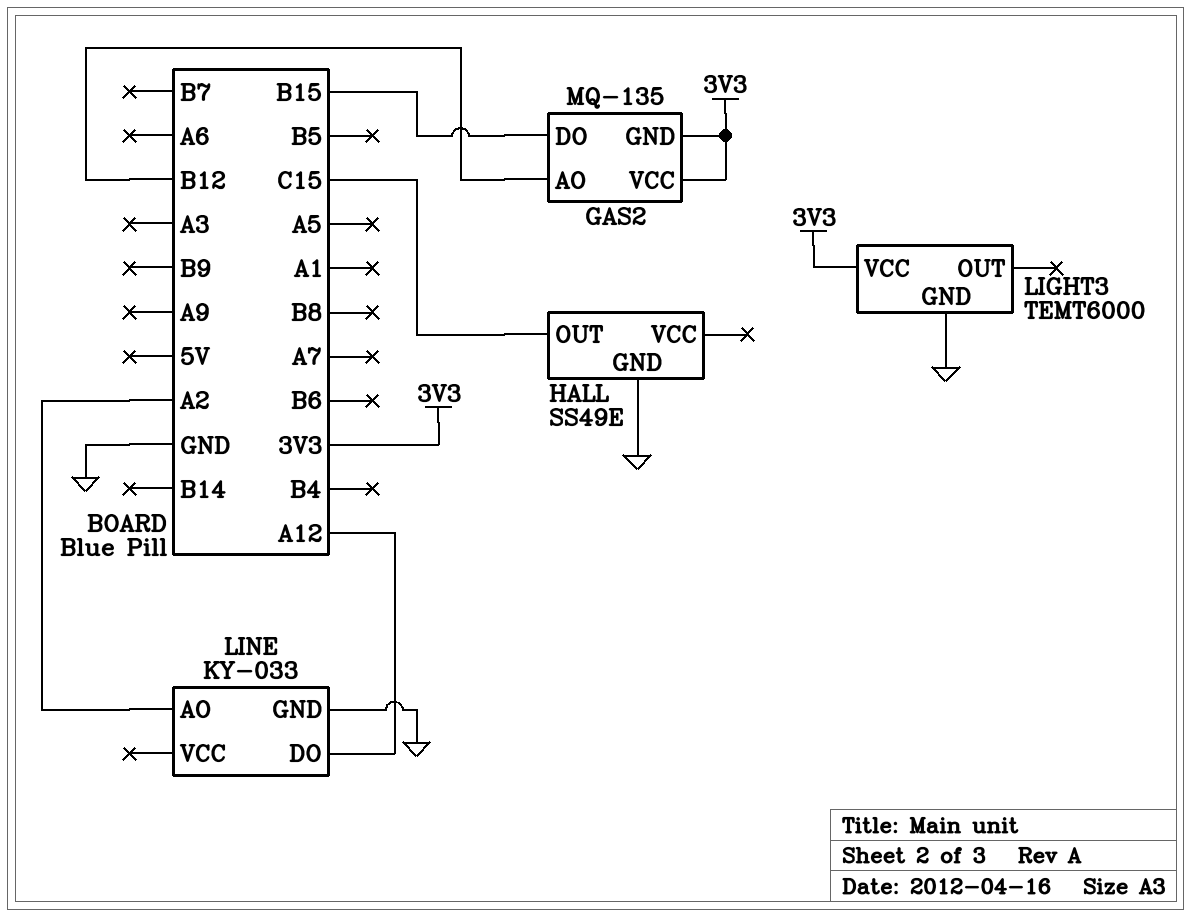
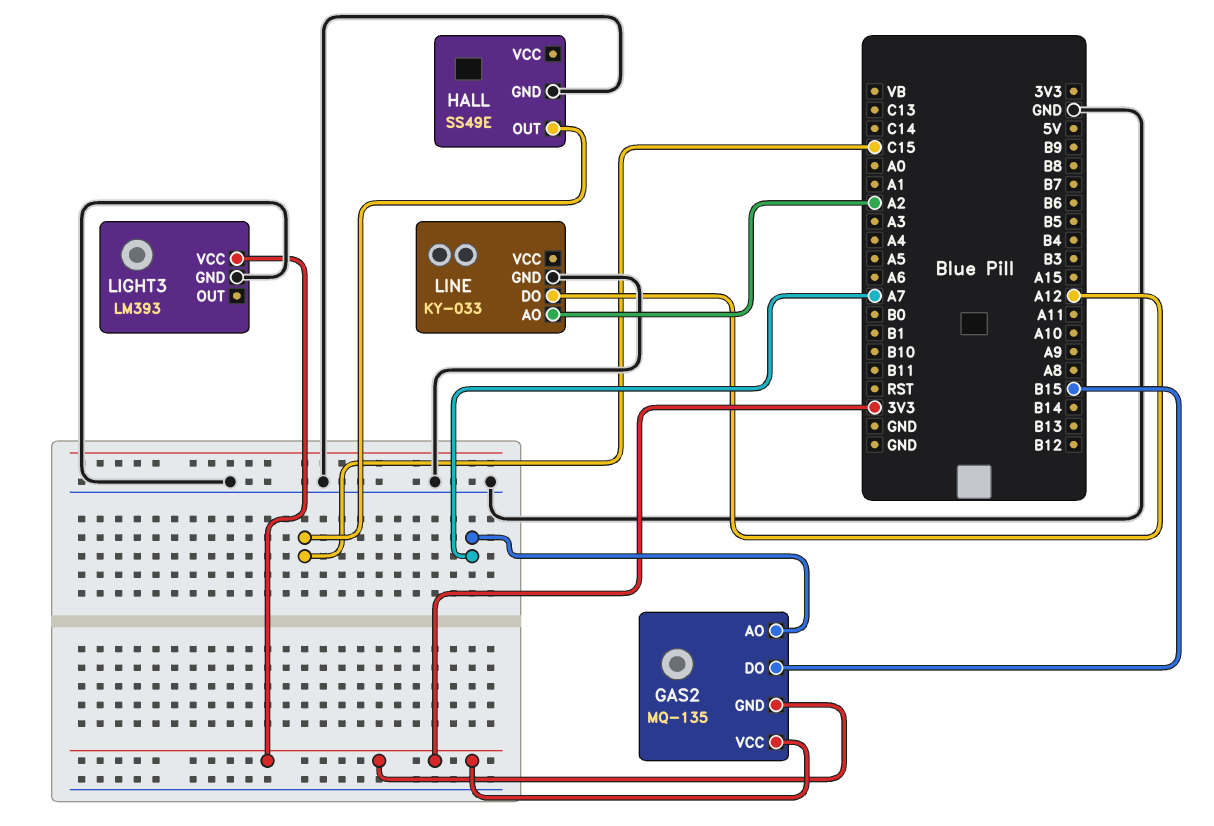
GAS2 pin AO: B12 -> A7
LIGHT3: TEMT6000 -> LM393

